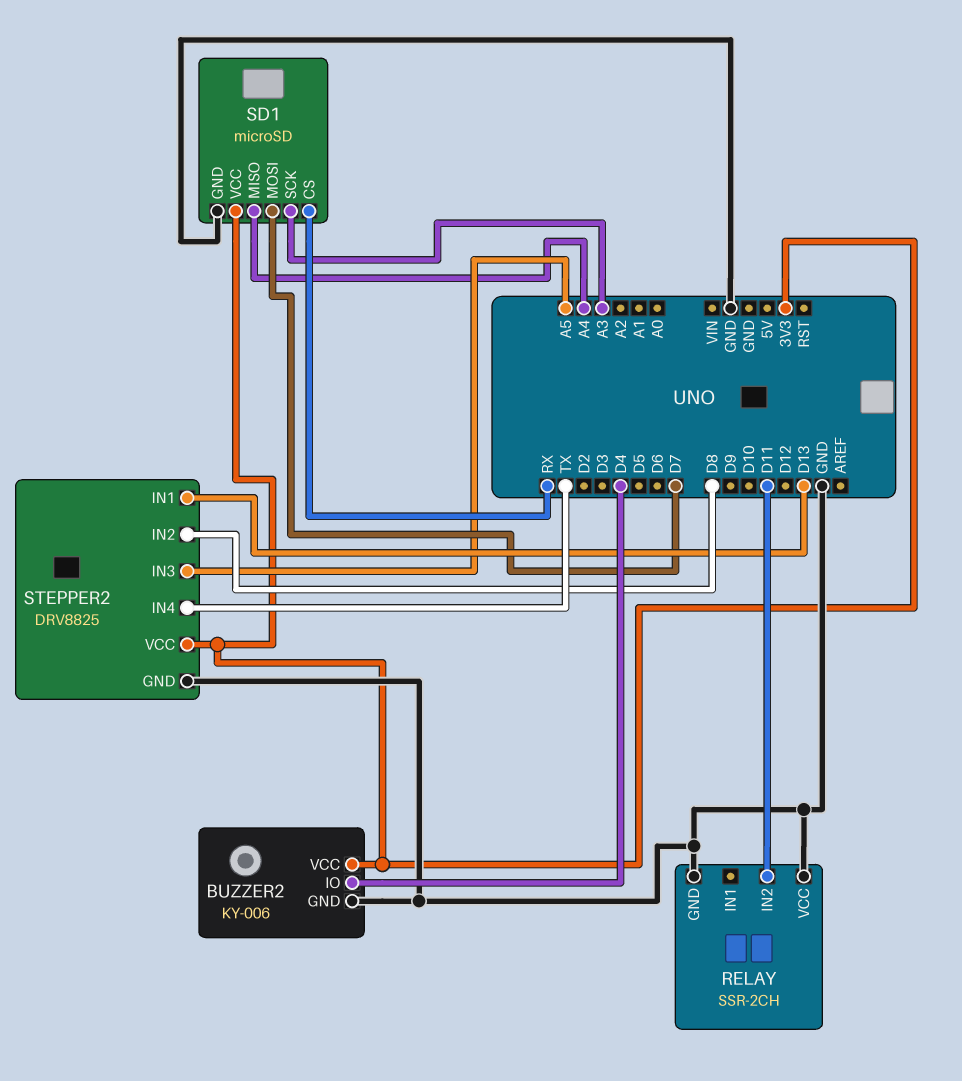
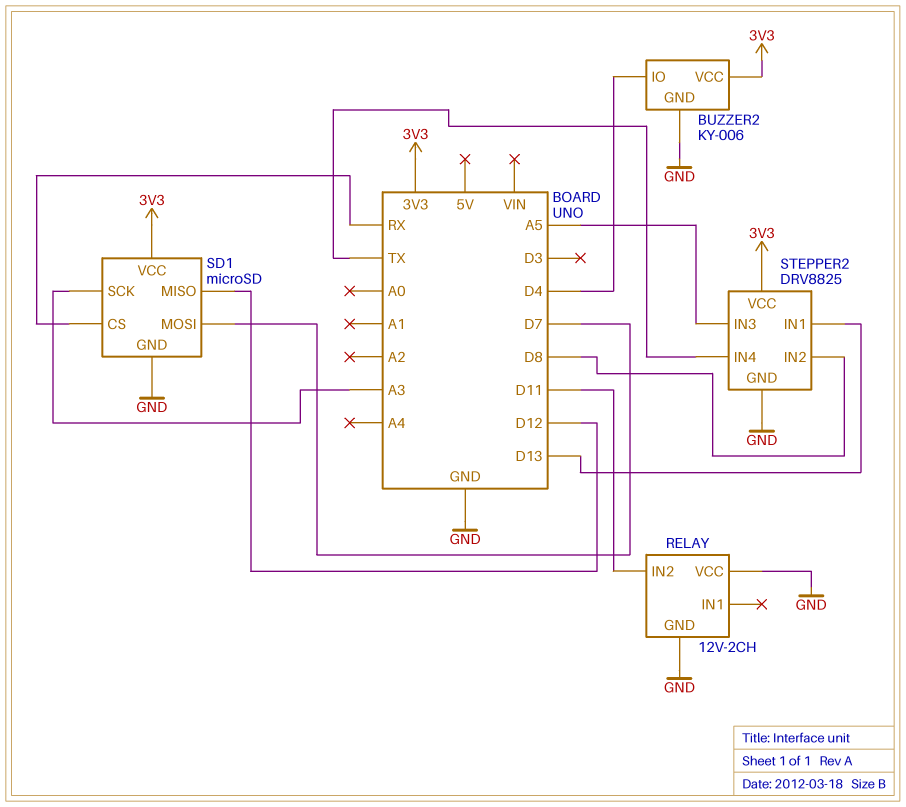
RELAY: SSR-2CH -> 12V-2CH
SD1 pin MISO: A4 -> D12

